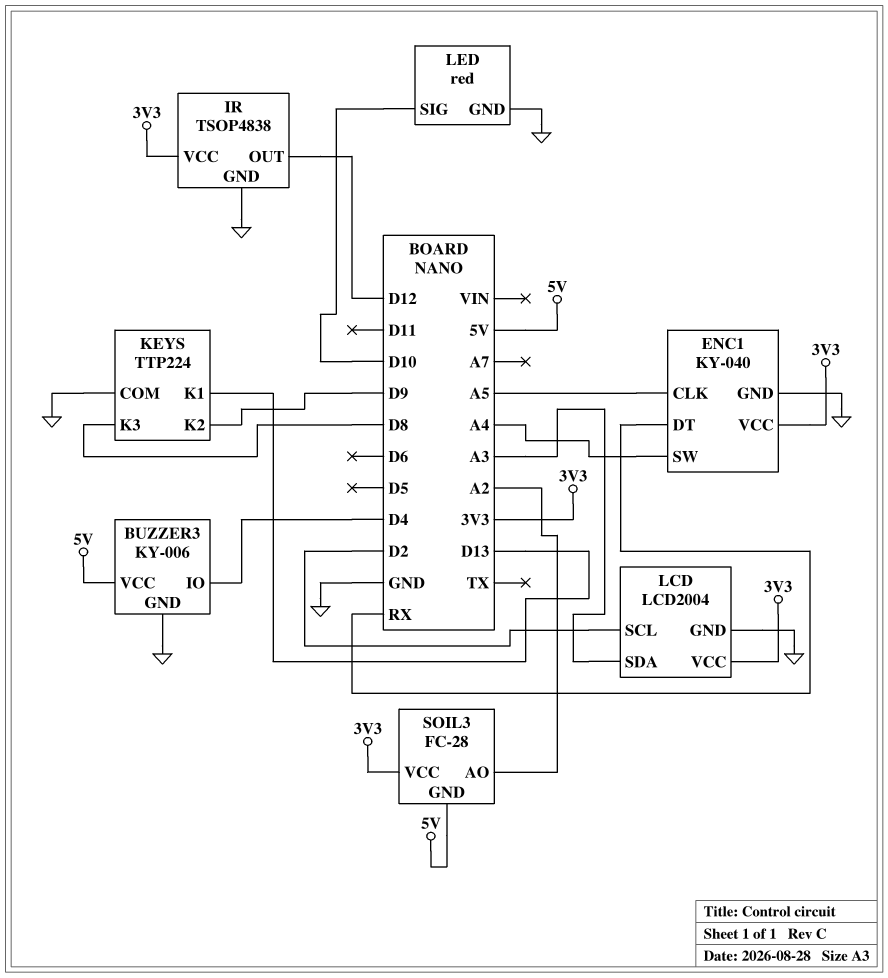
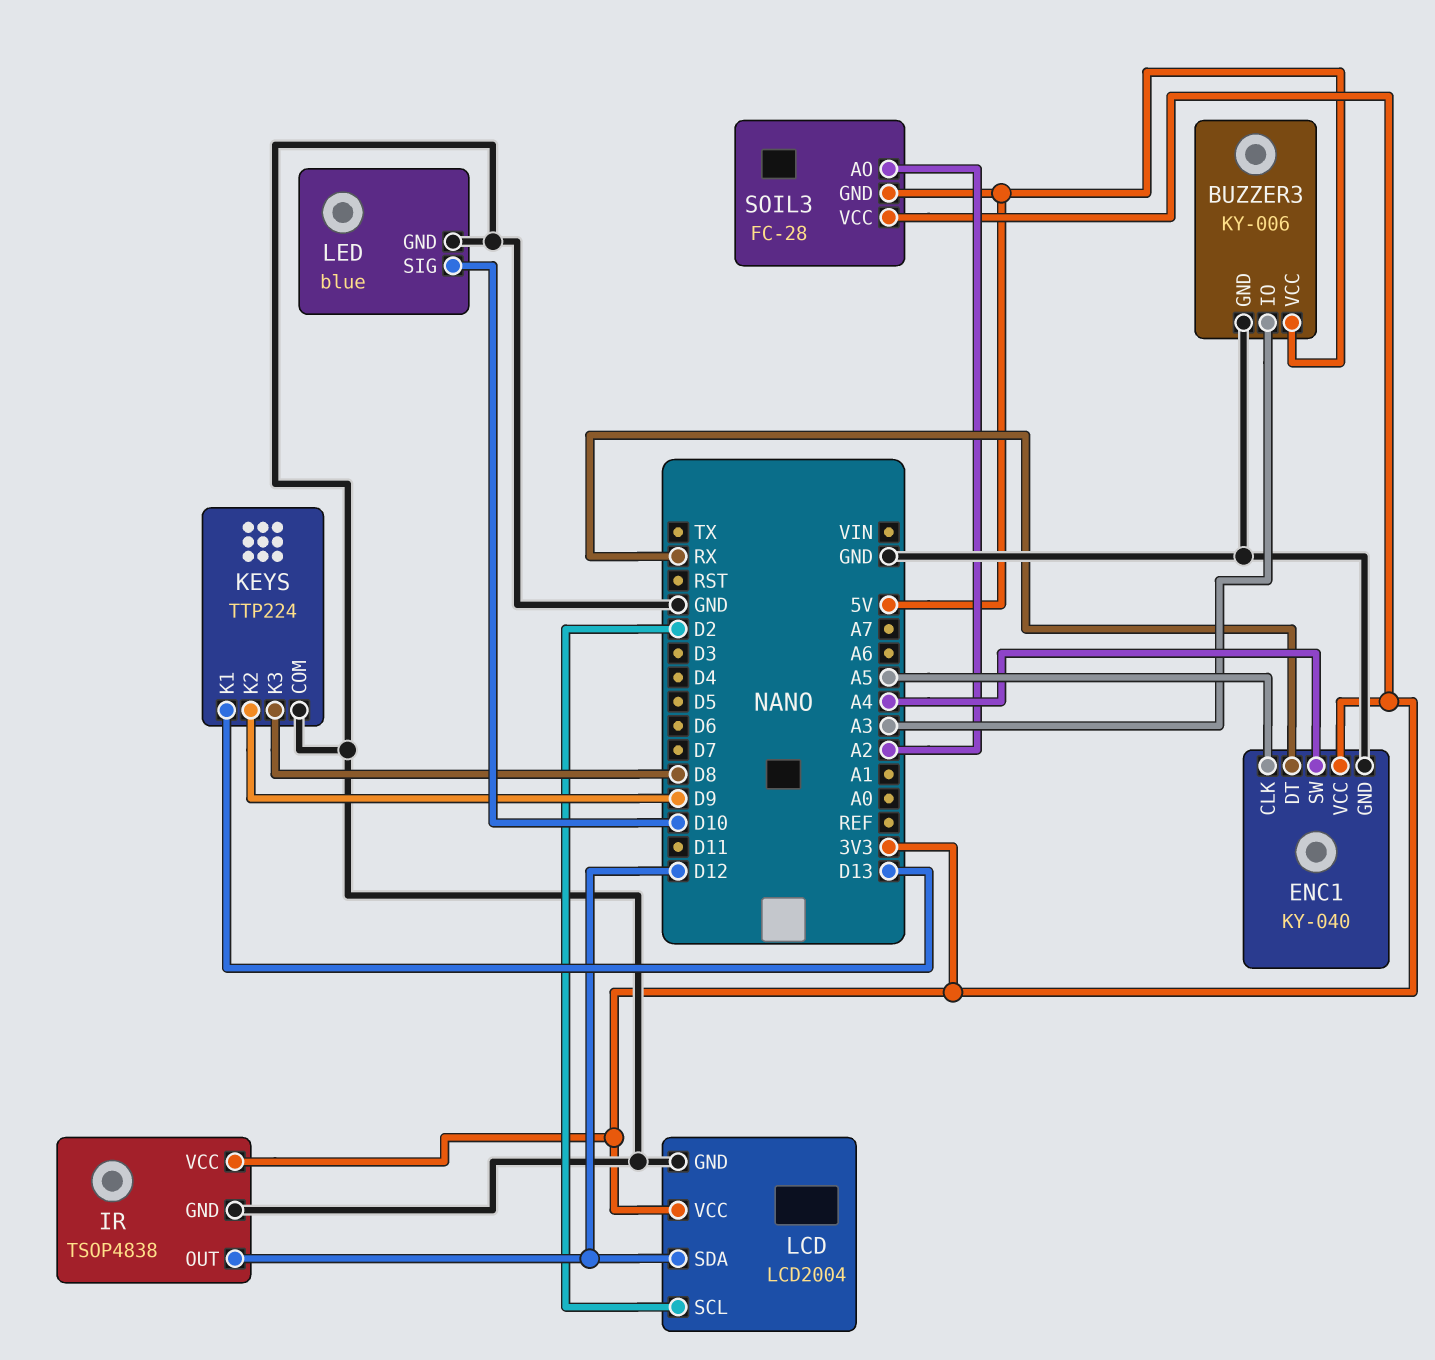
BUZZER3 pin IO: D4 -> A3
LCD pin SDA: A3 -> D12
LED: red -> blue

